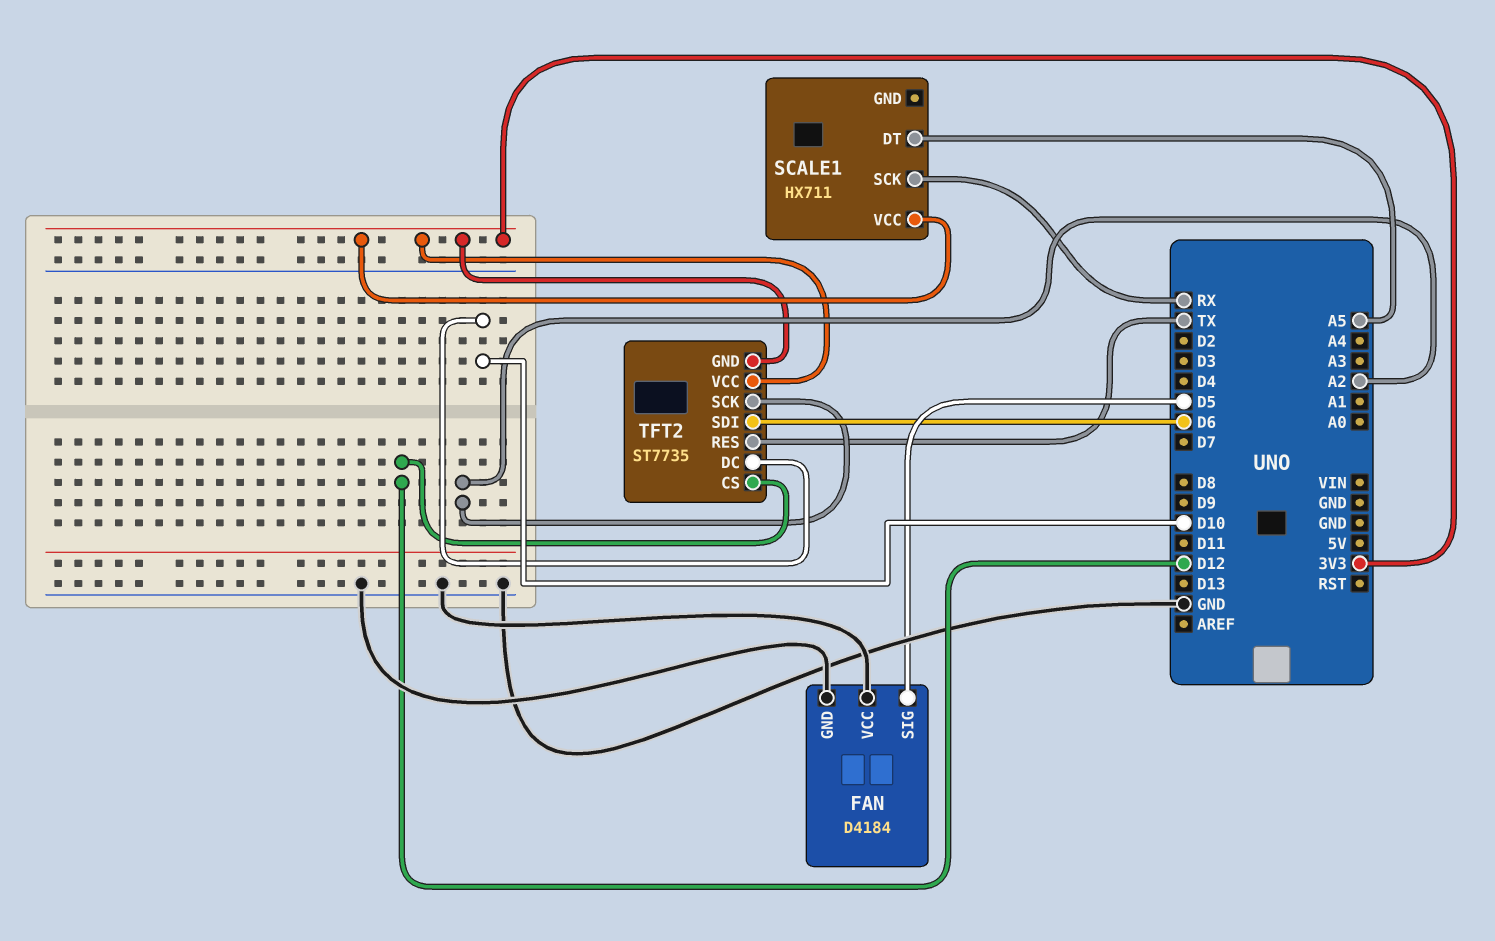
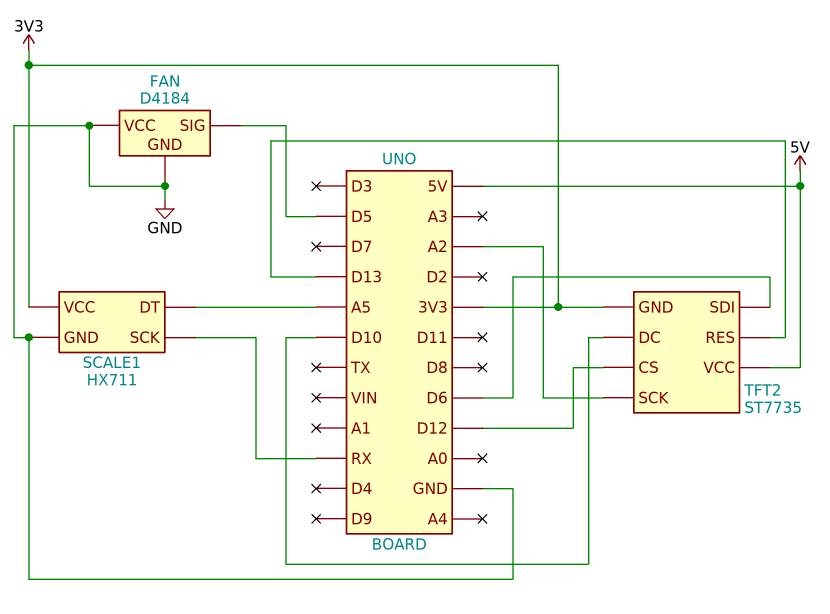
SCALE1 pin GND: none -> GND
TFT2 pin RES: TX -> D13
TFT2 pin VCC: 3V3 -> 5V

